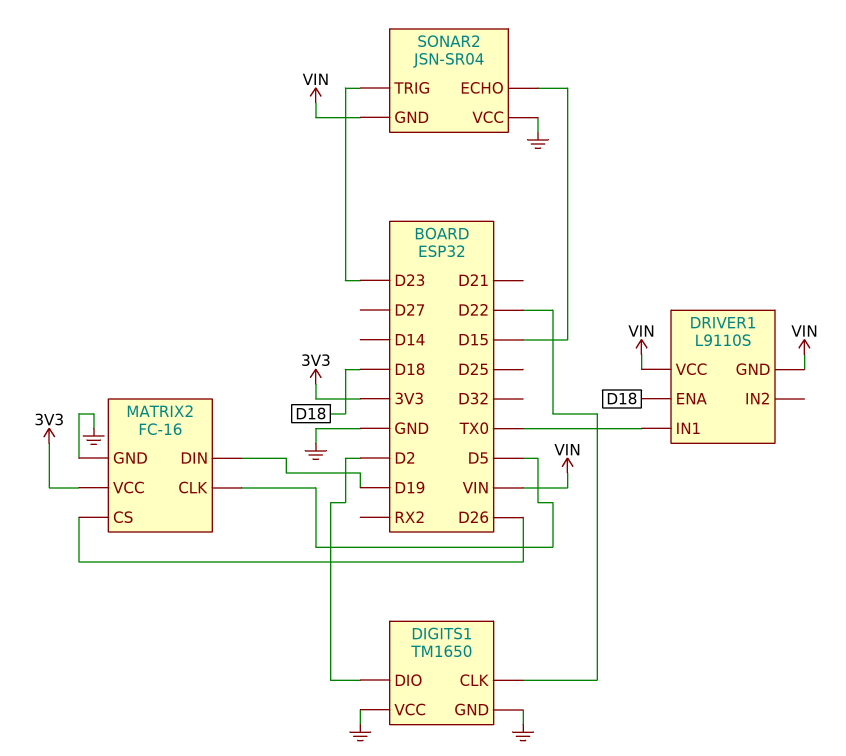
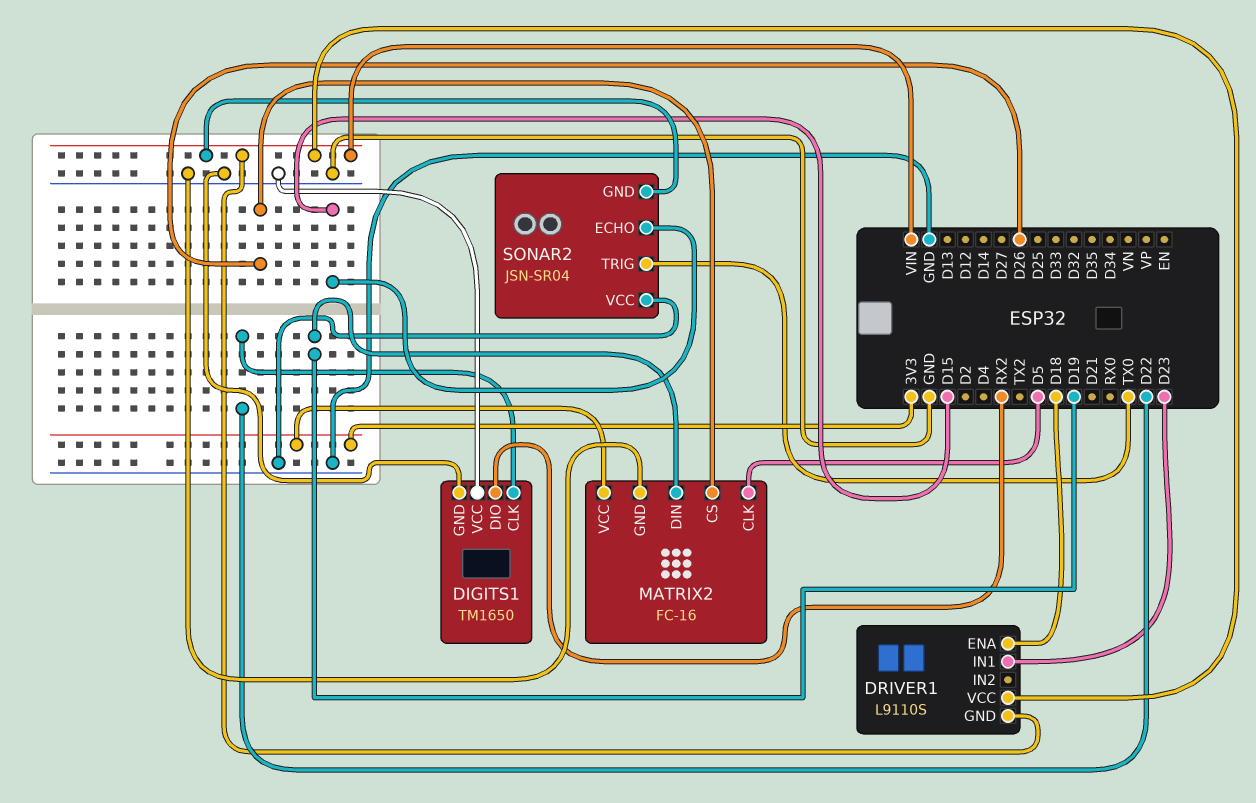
DIGITS1 pin DIO: D2 -> RX2
DRIVER1 pin IN1: TX0 -> D23
SONAR2 pin TRIG: D23 -> TX0

